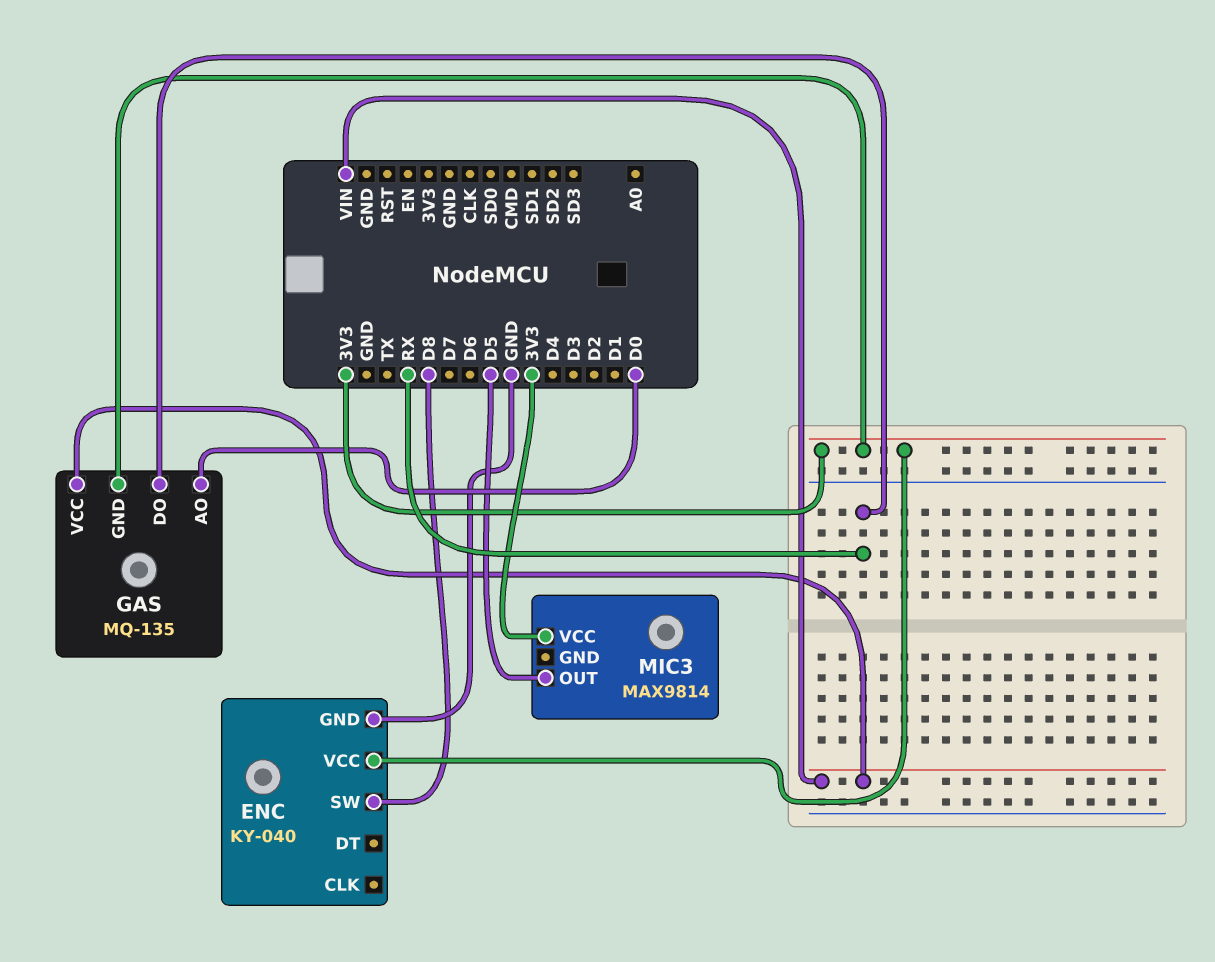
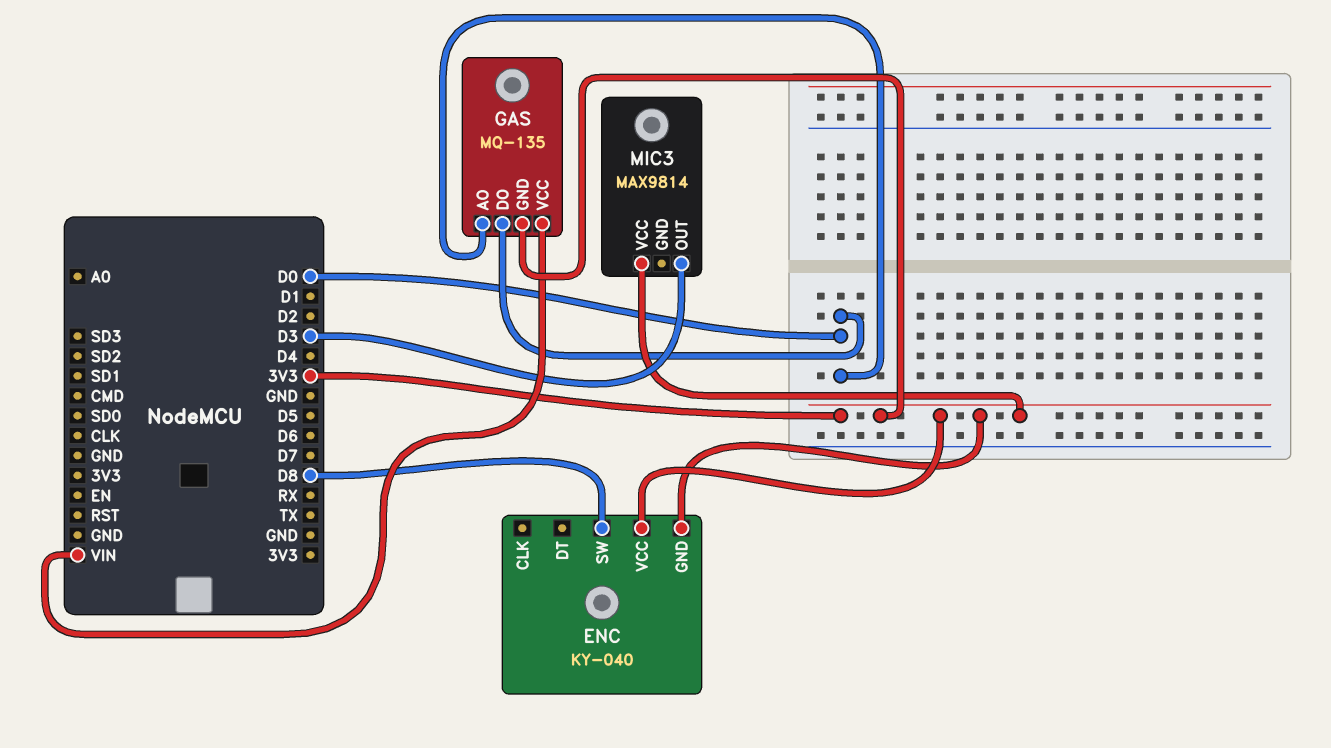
ENC pin GND: GND -> 3V3
GAS pin DO: RX -> D0
MIC3 pin OUT: D5 -> D3

